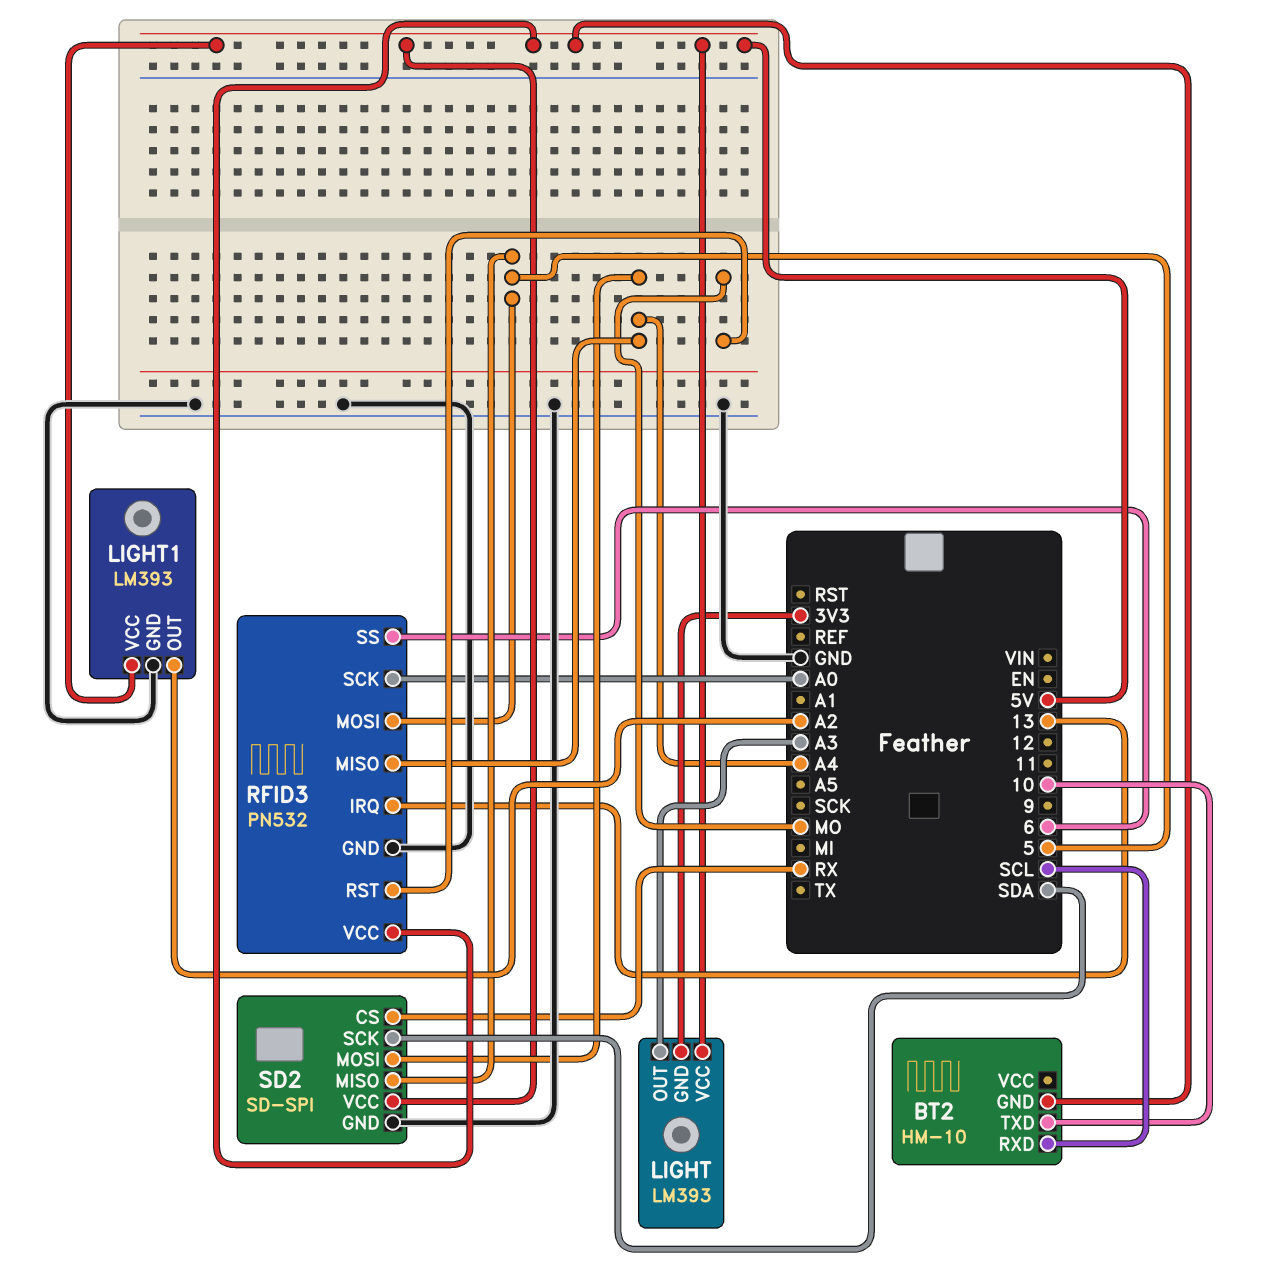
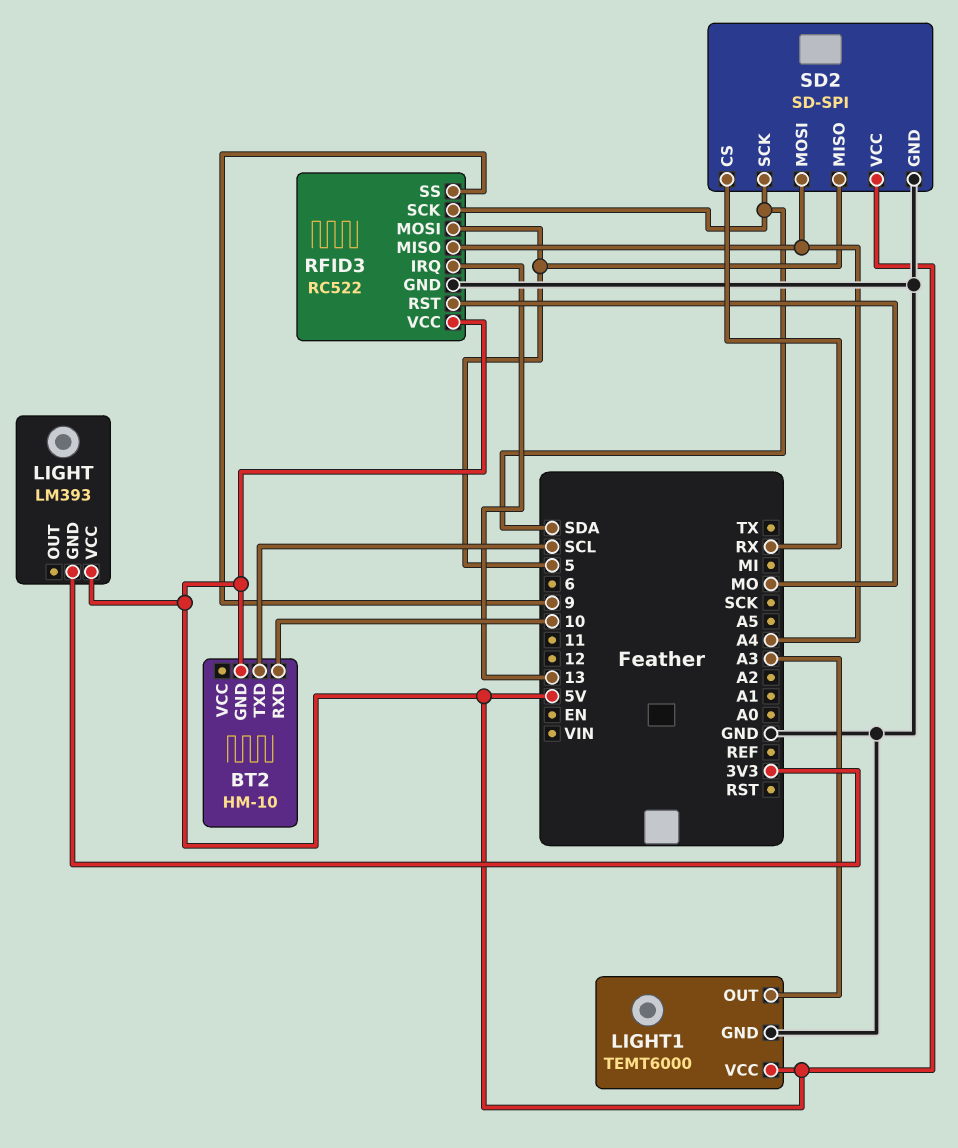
BT2 pin RXD: SCL -> 10
BT2 pin TXD: 10 -> SCL
LIGHT pin OUT: A3 -> none
LIGHT1: LM393 -> TEMT6000
LIGHT1 pin OUT: A2 -> A3
RFID3: PN532 -> RC522
RFID3 pin SCK: A0 -> SDA
RFID3 pin SS: 6 -> 9

